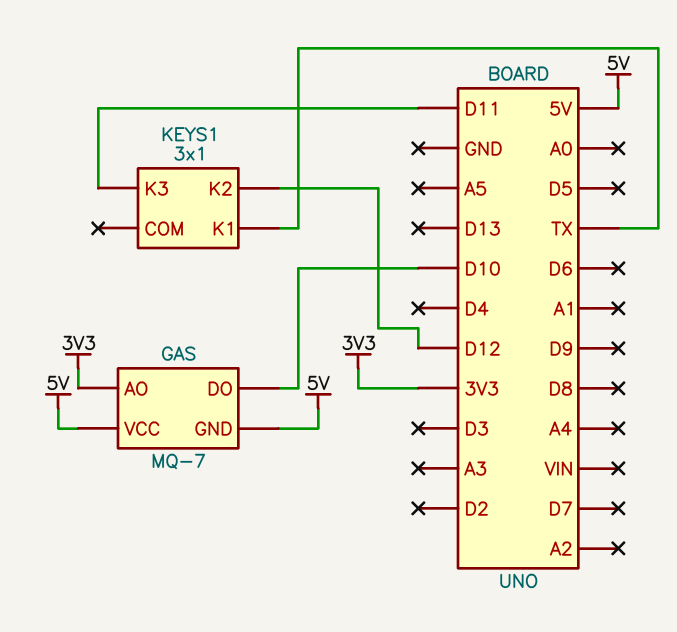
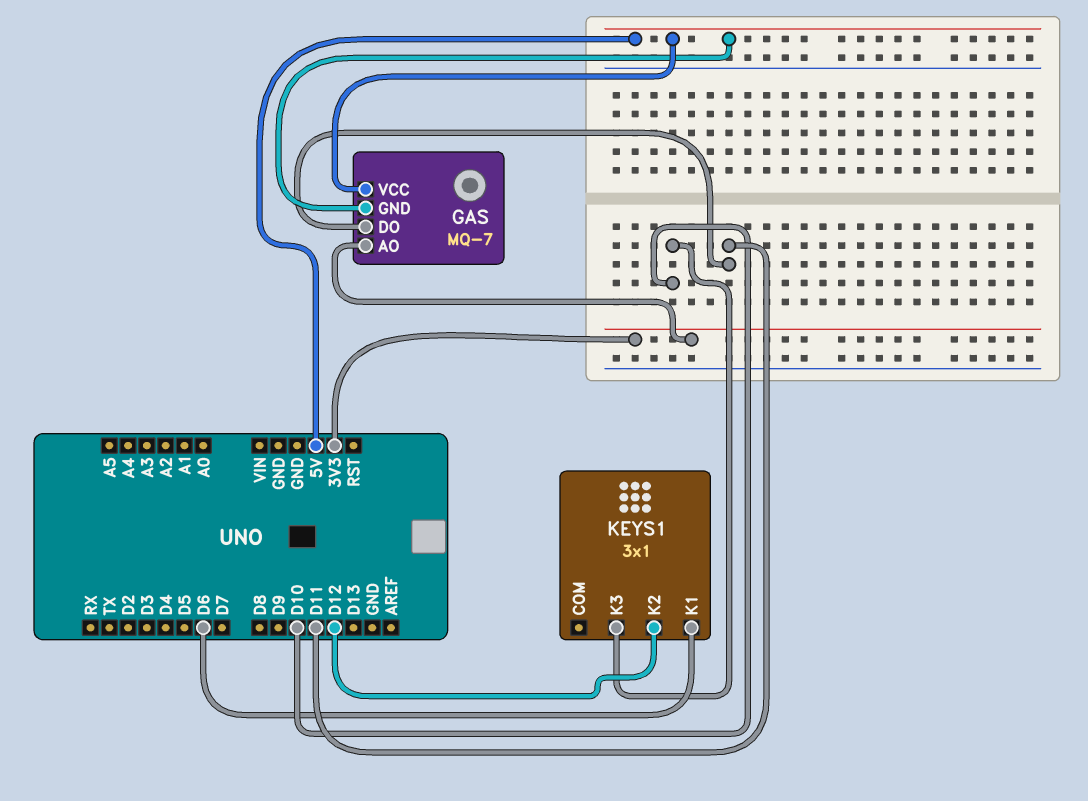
GAS pin DO: D10 -> D11
KEYS1 pin K1: TX -> D6
KEYS1 pin K3: D11 -> D10

